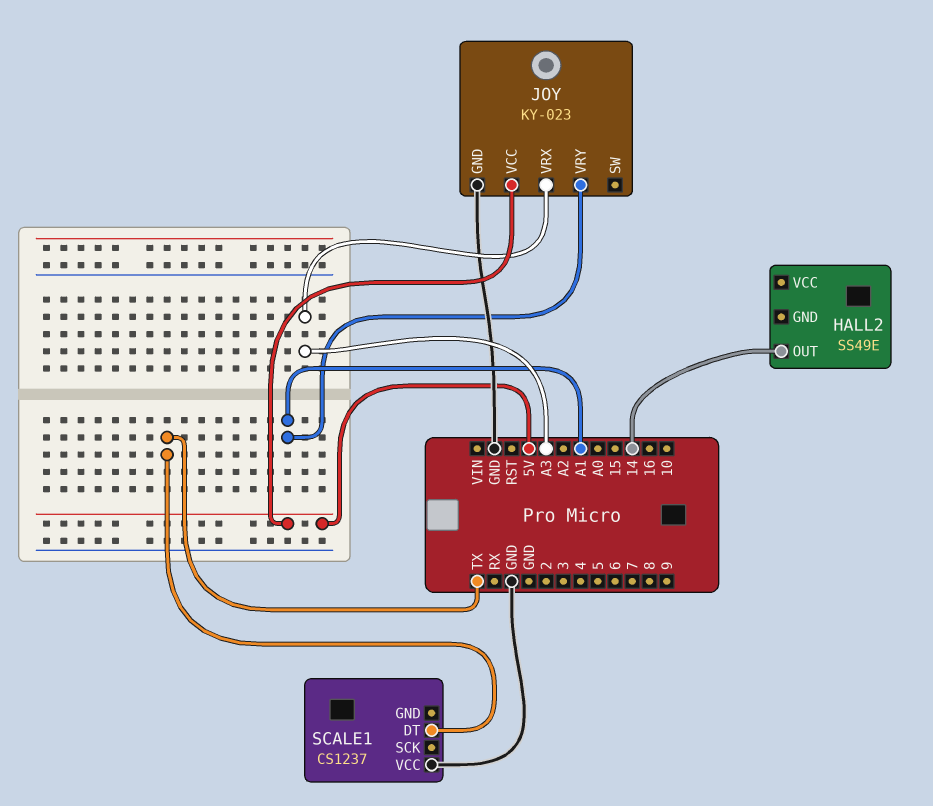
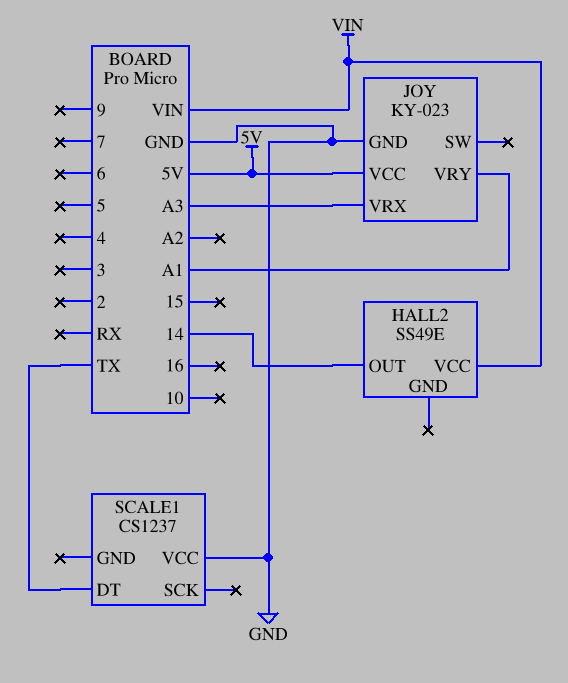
HALL2 pin VCC: none -> VIN

